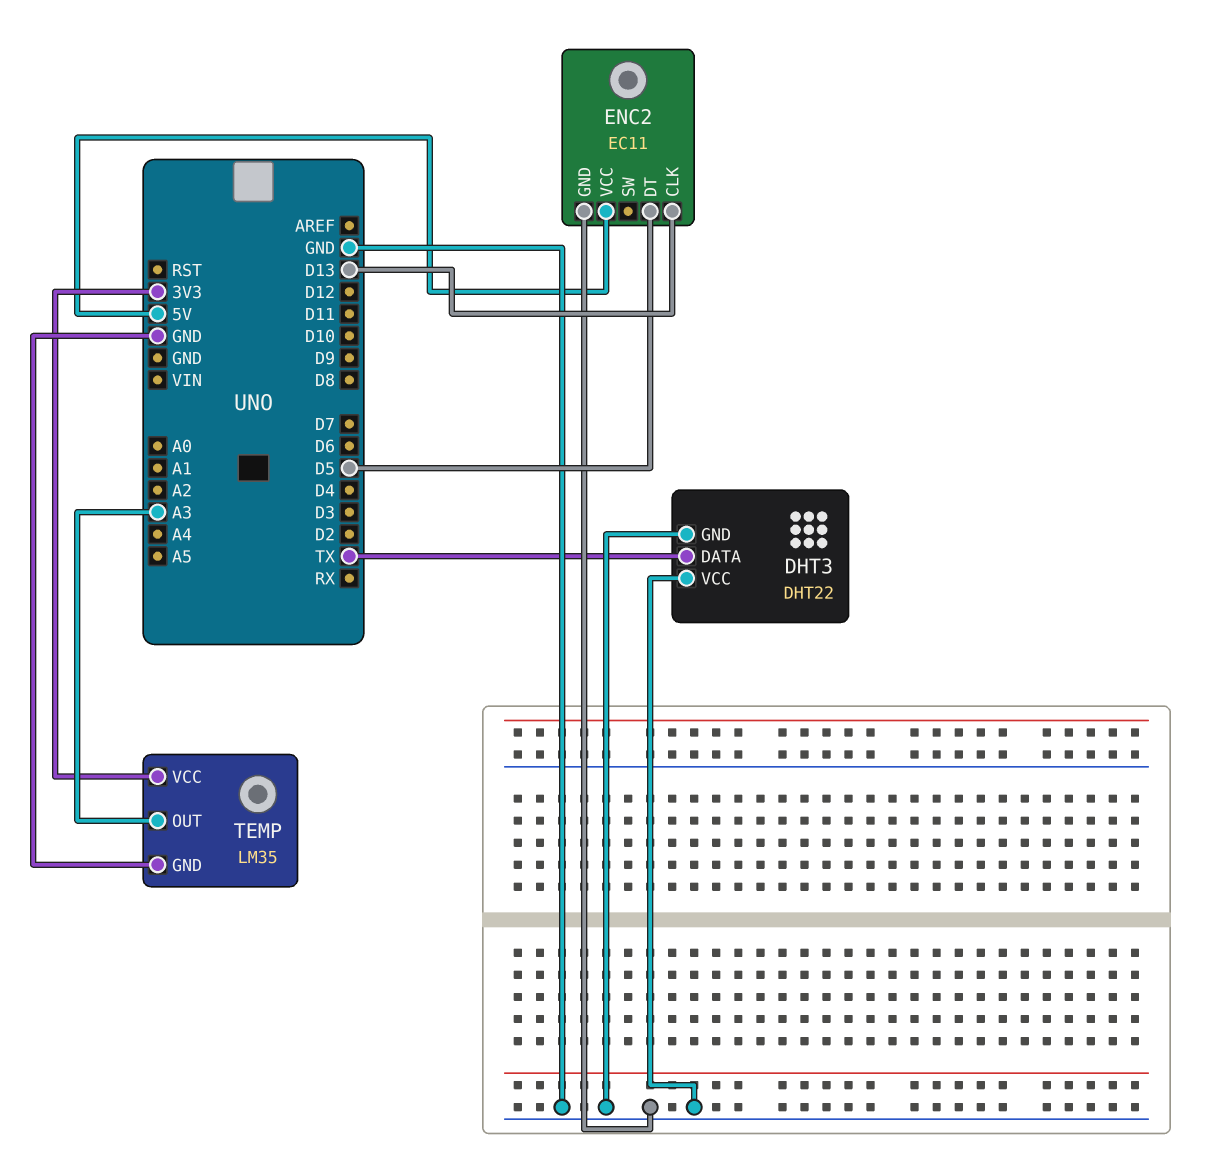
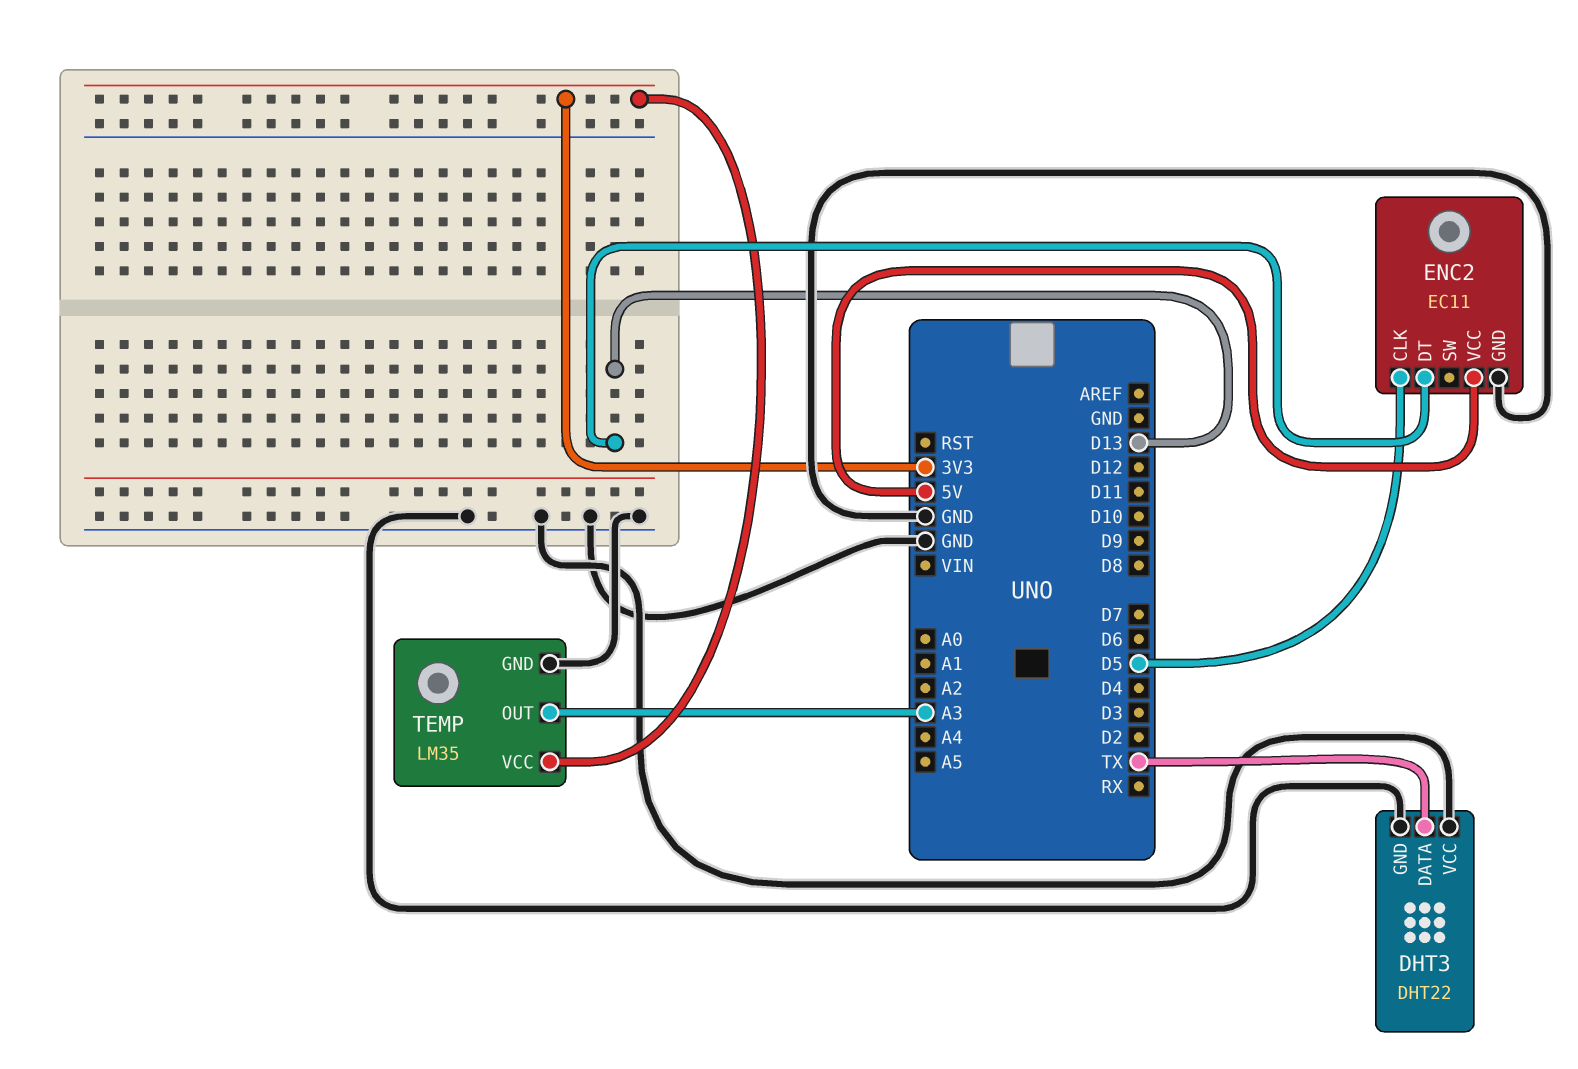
ENC2 pin CLK: D13 -> D5
ENC2 pin DT: D5 -> D13

